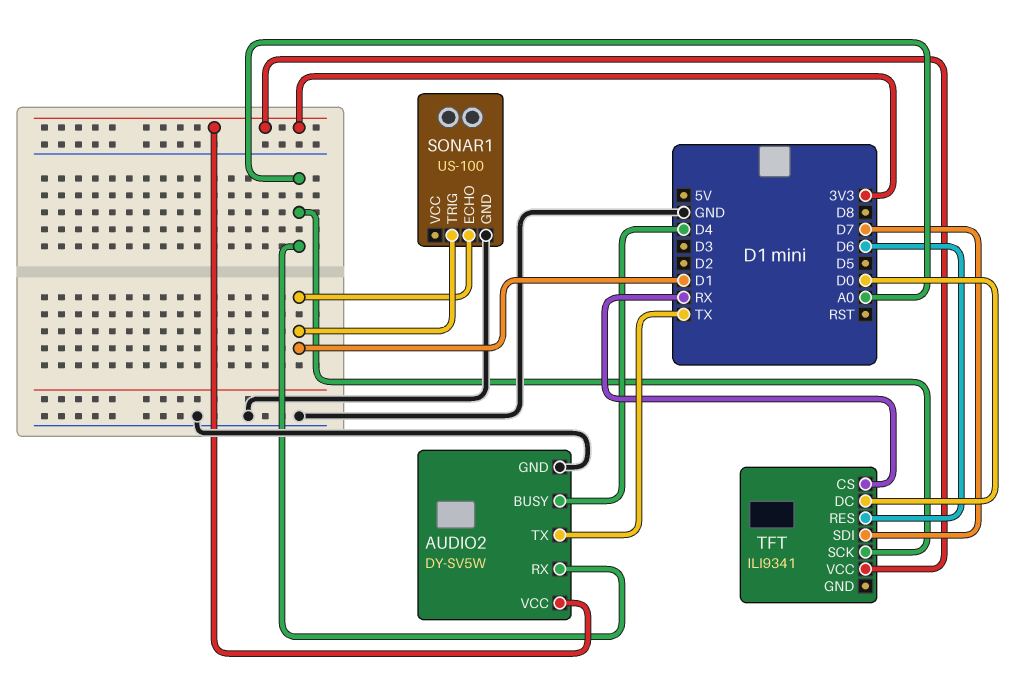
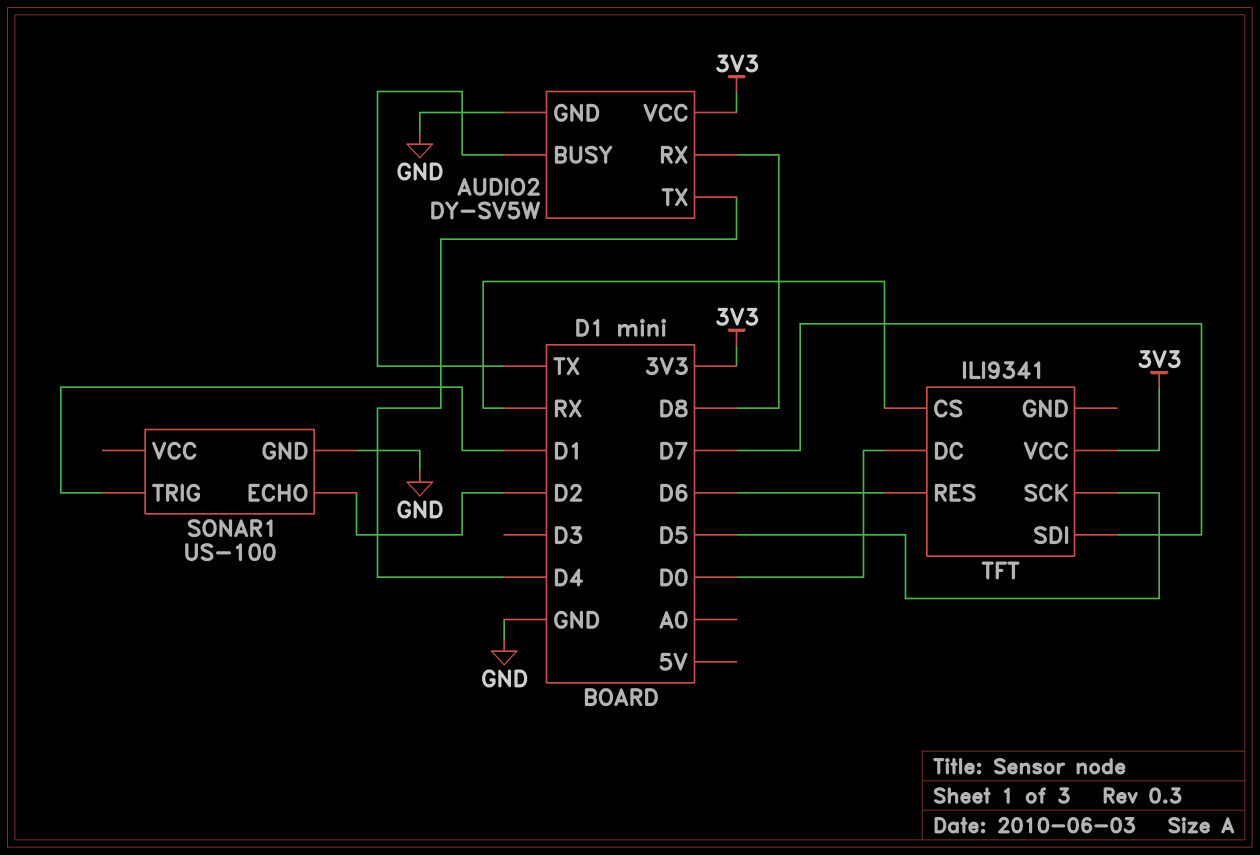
AUDIO2 pin BUSY: D4 -> TX
AUDIO2 pin RX: A0 -> D8
AUDIO2 pin TX: TX -> D4
SONAR1 pin ECHO: D1 -> D2
TFT pin SCK: A0 -> D5

